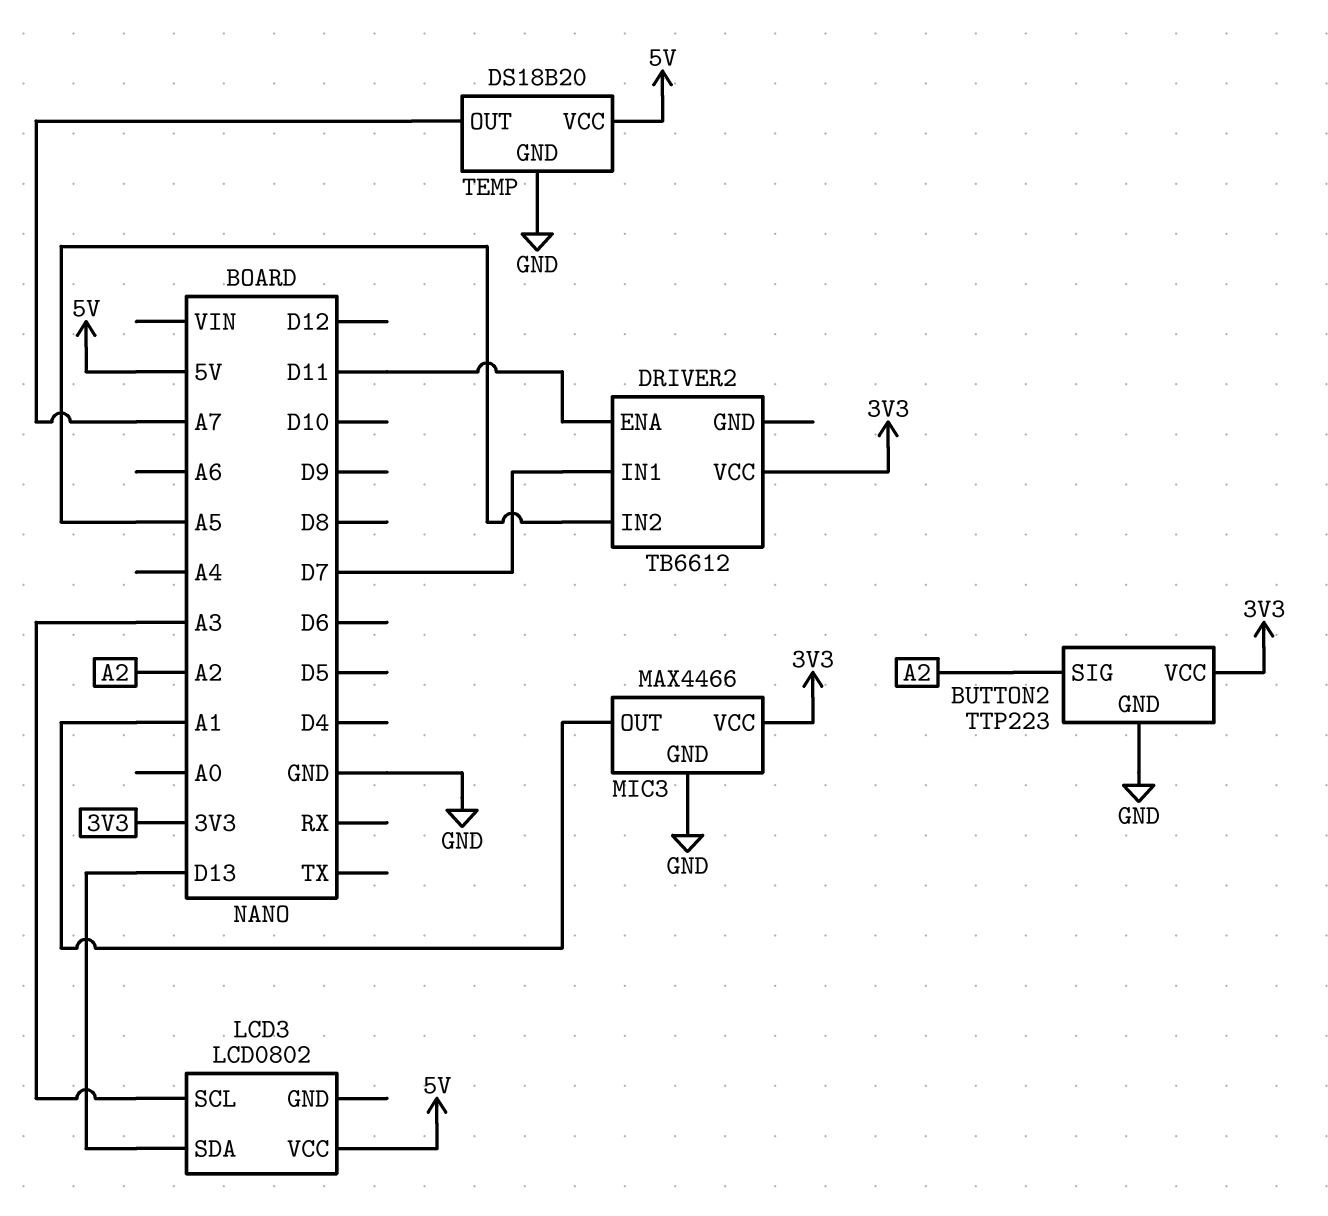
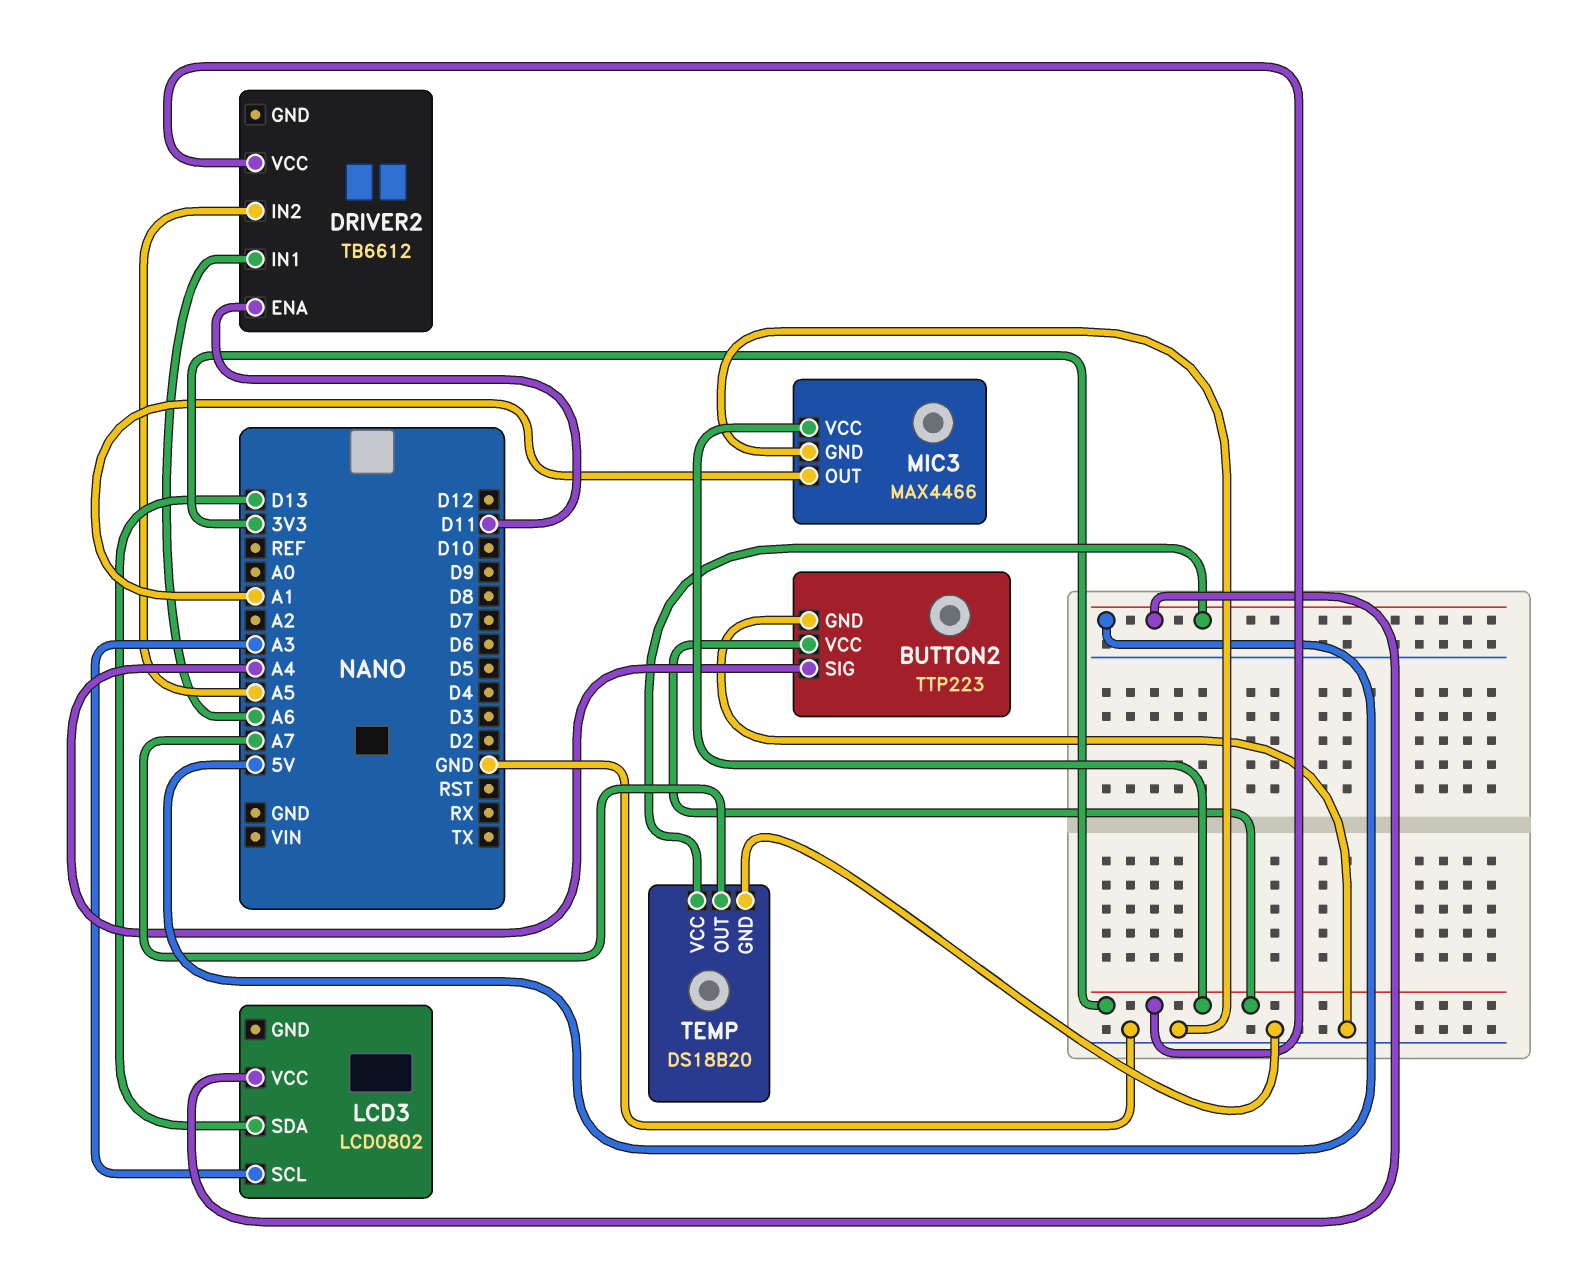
BUTTON2 pin SIG: A2 -> A4
DRIVER2 pin IN1: D7 -> A6

